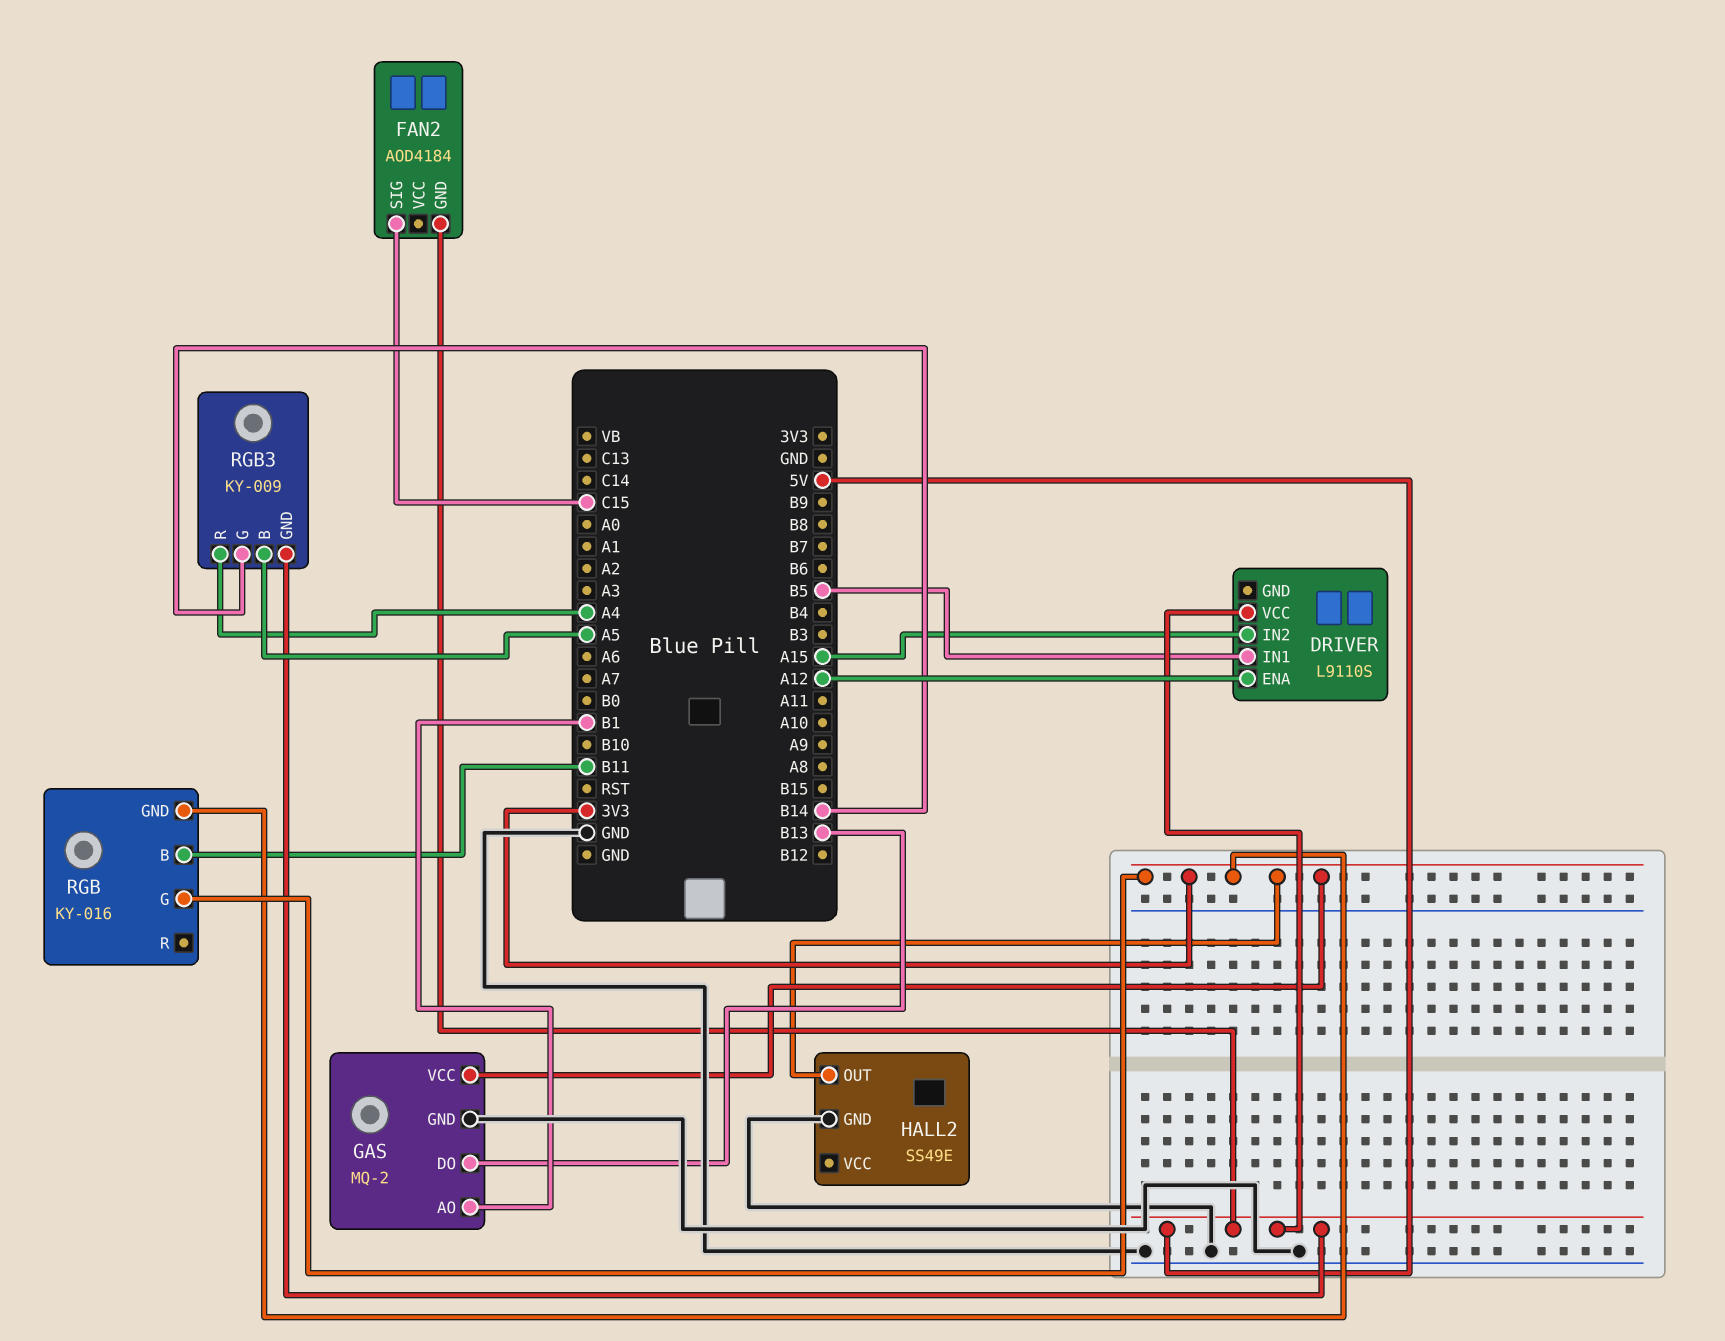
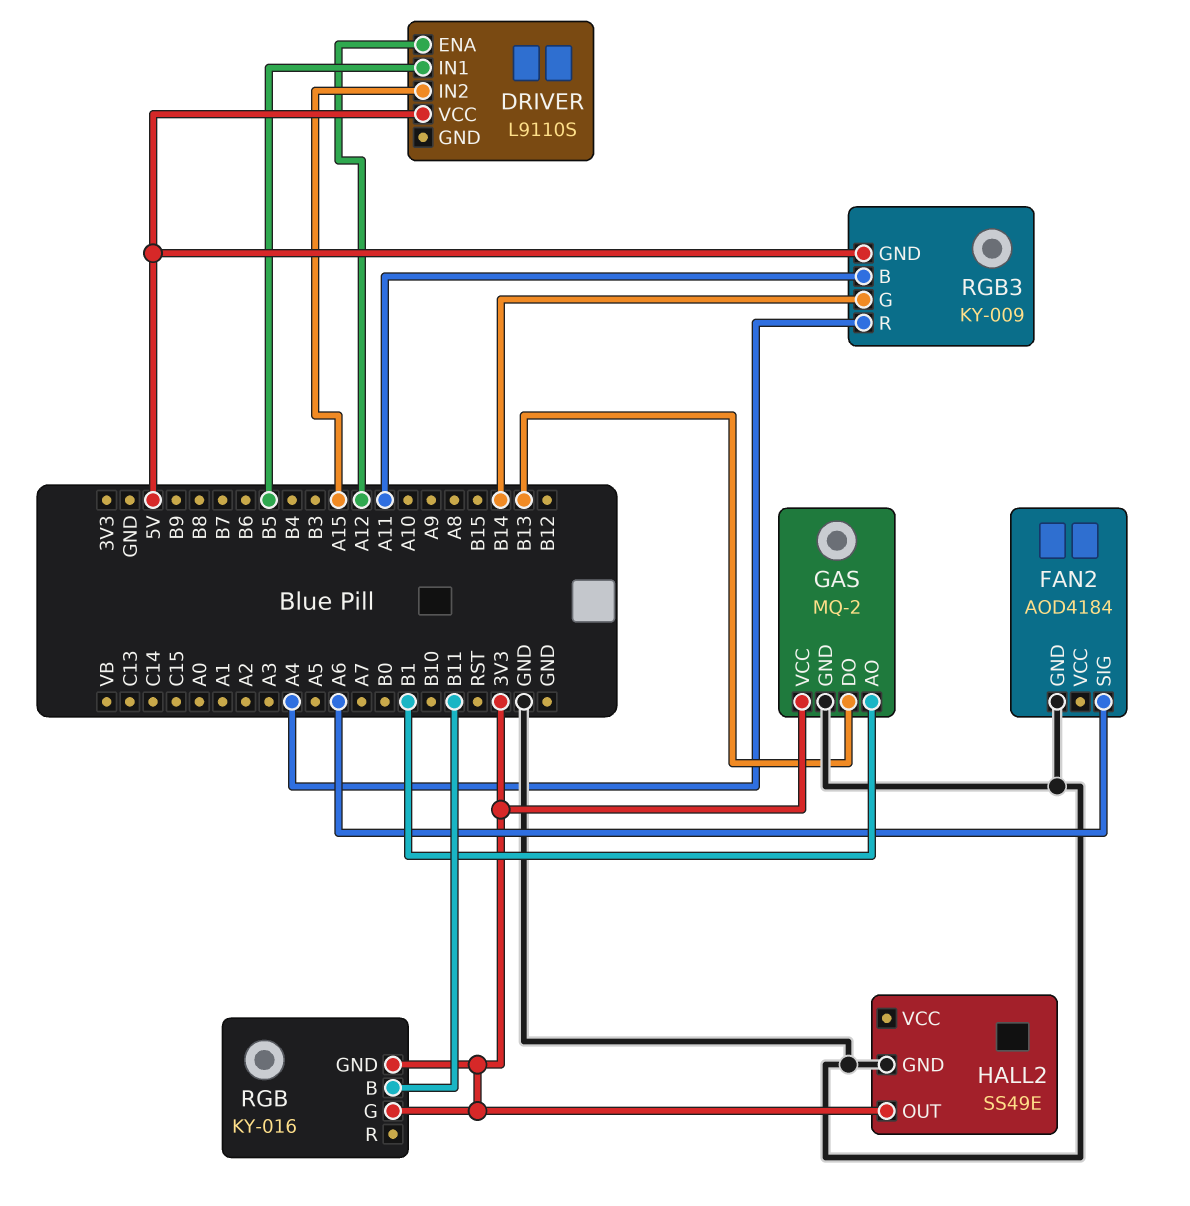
FAN2 pin GND: 5V -> GND
FAN2 pin SIG: C15 -> A6
RGB3 pin B: A5 -> A11

